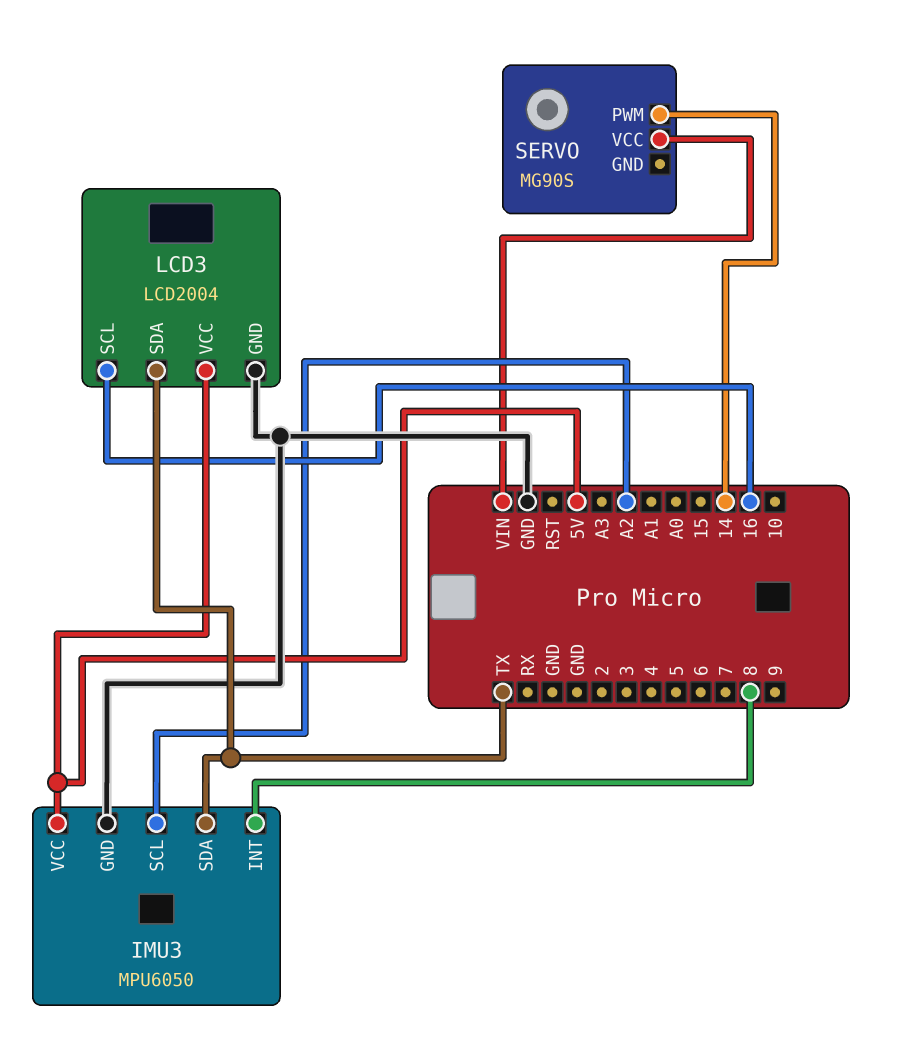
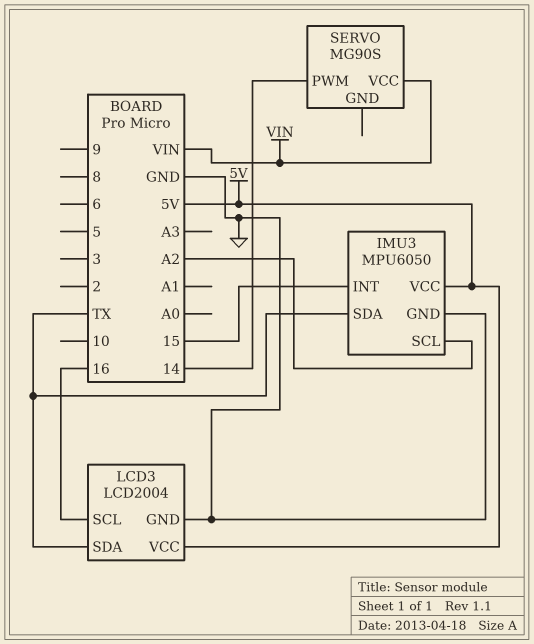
IMU3 pin INT: 8 -> 15

